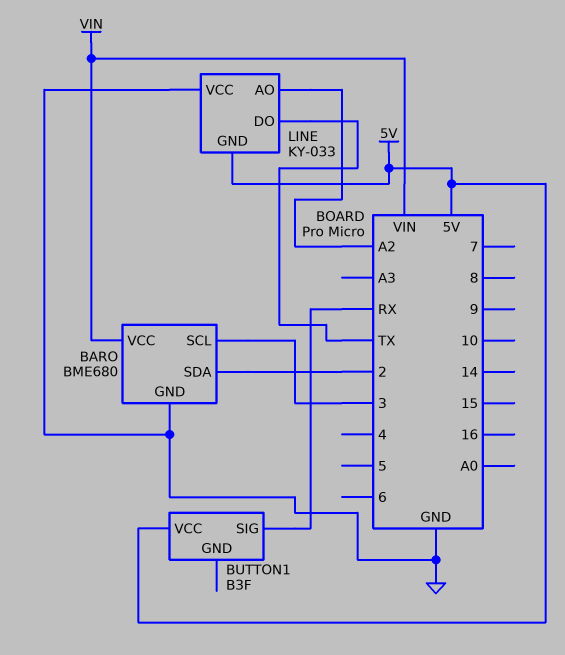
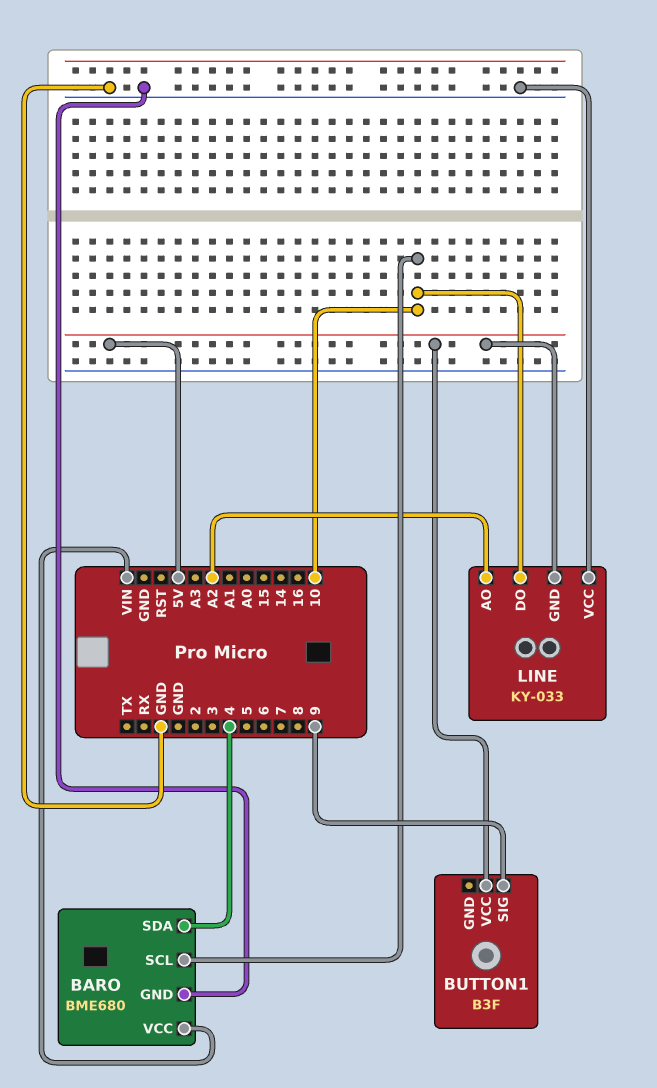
BARO pin SCL: 3 -> 10
BARO pin SDA: 2 -> 4
BUTTON1 pin SIG: RX -> 9
LINE pin DO: TX -> 10

